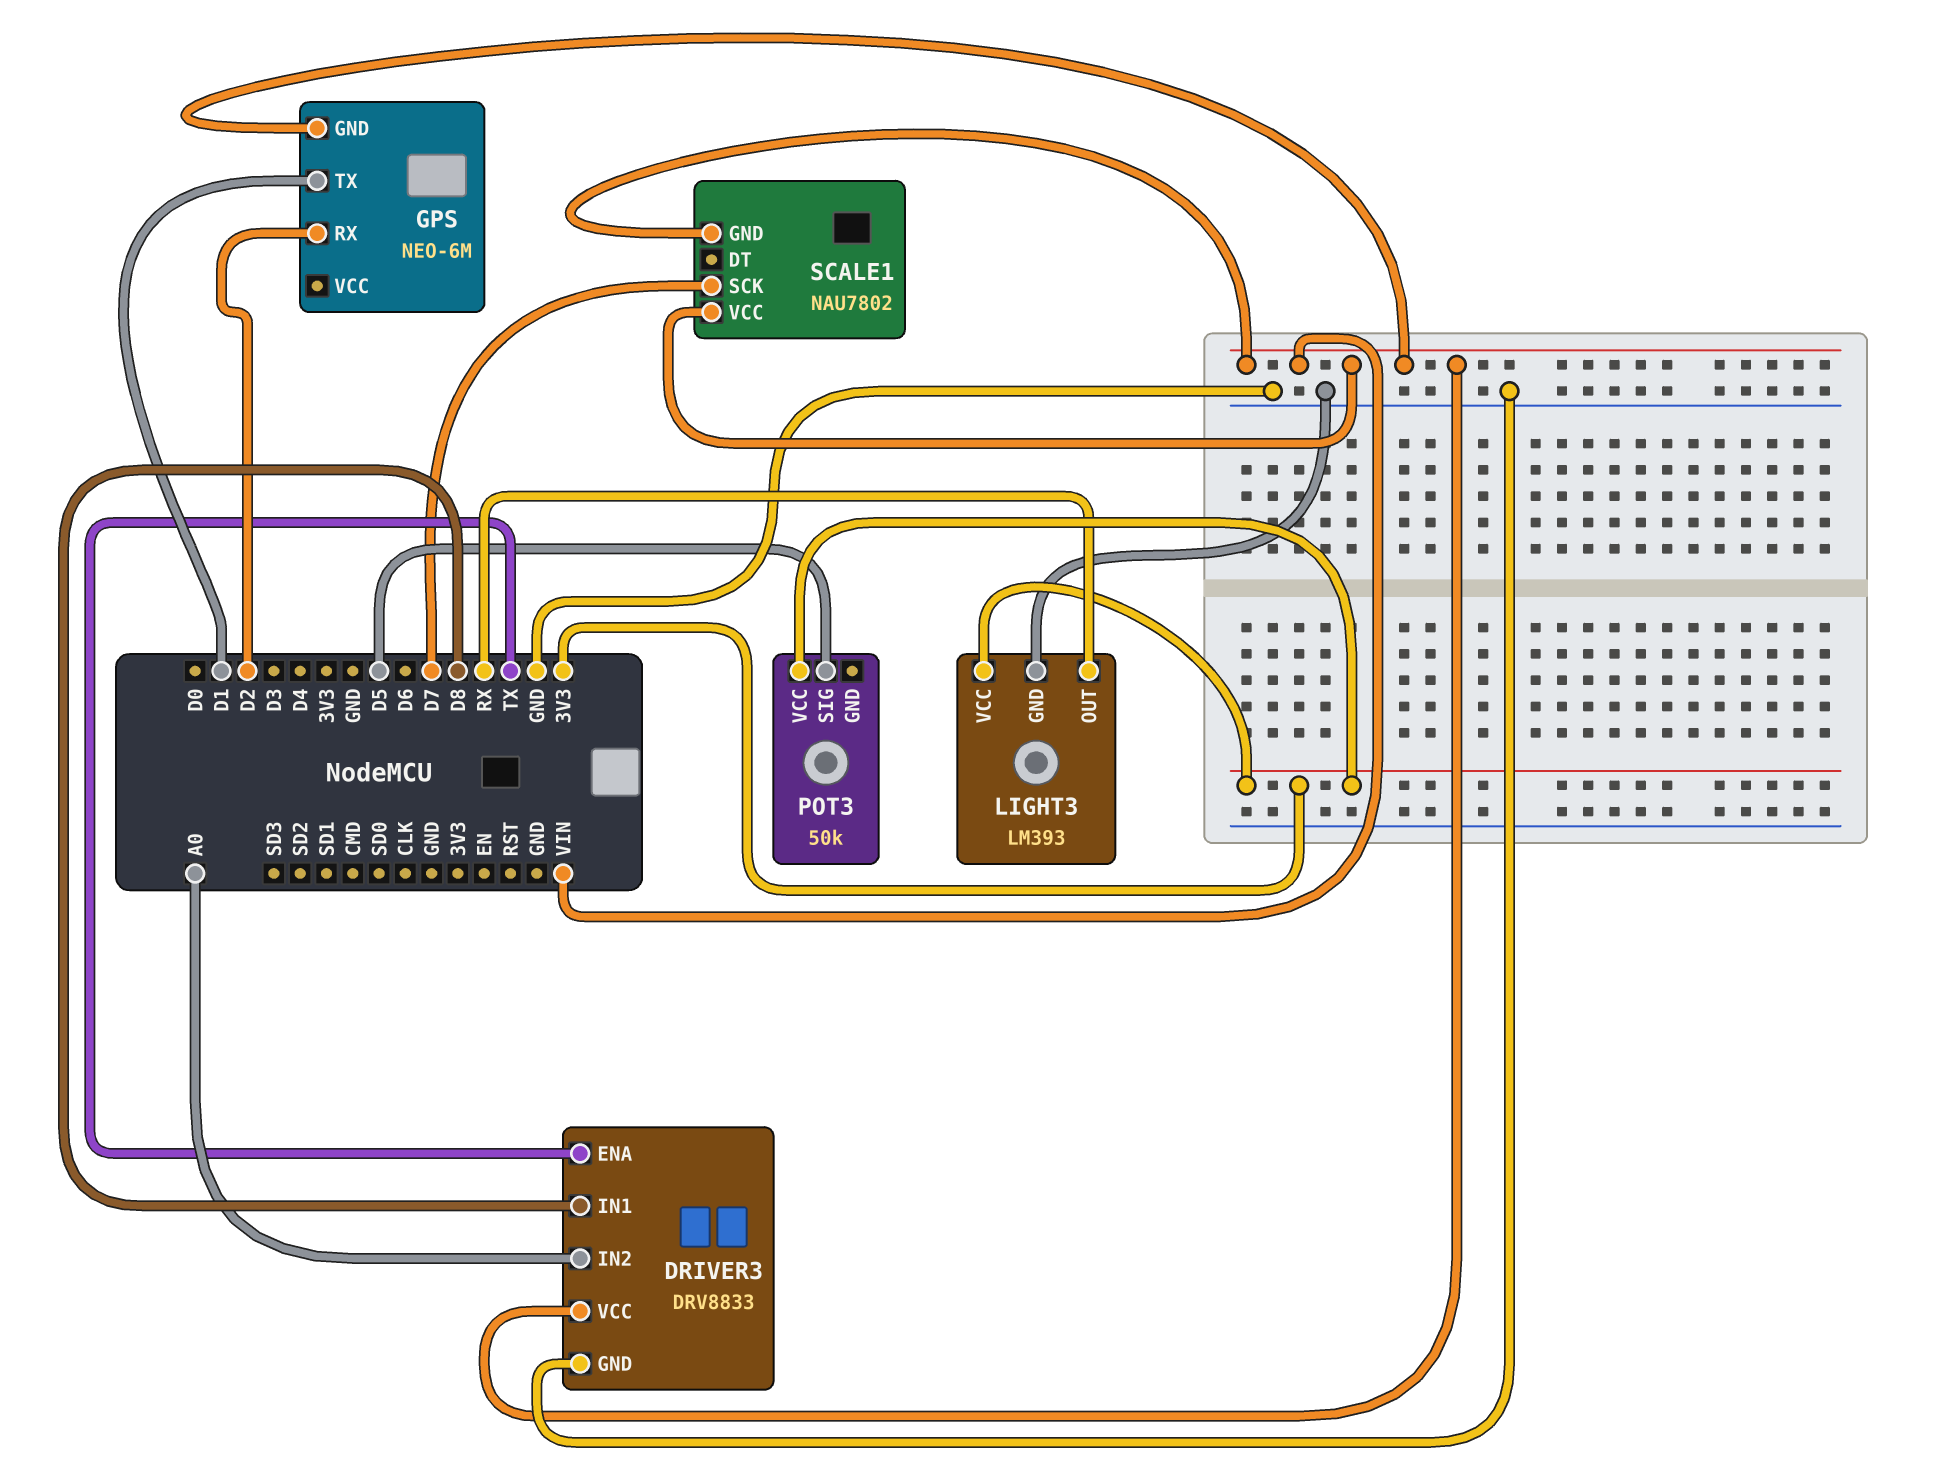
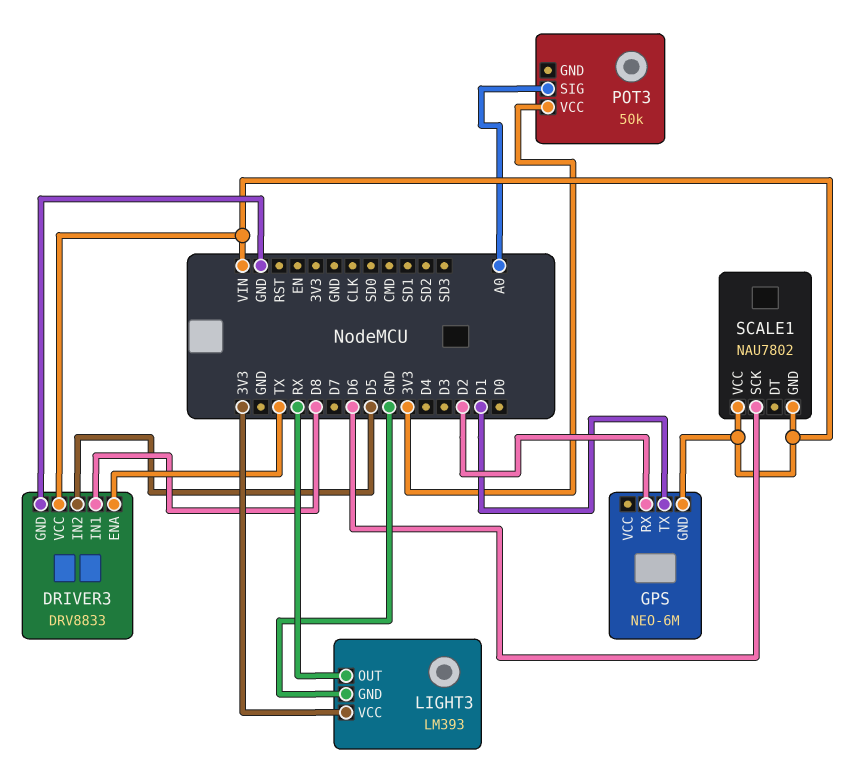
DRIVER3 pin IN2: A0 -> D5
POT3 pin SIG: D5 -> A0
SCALE1 pin SCK: D7 -> D6

